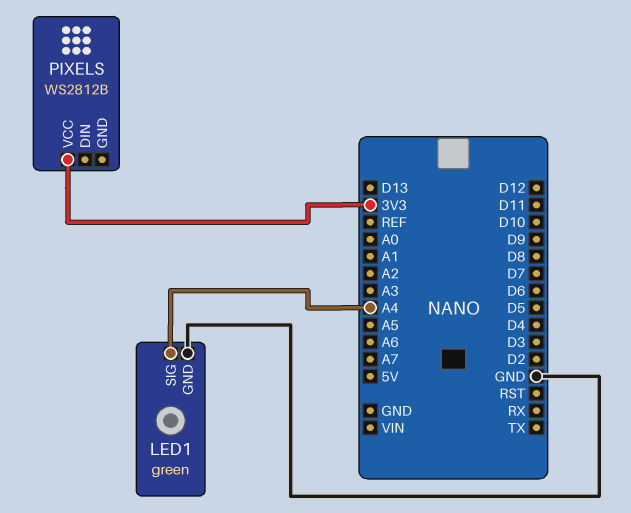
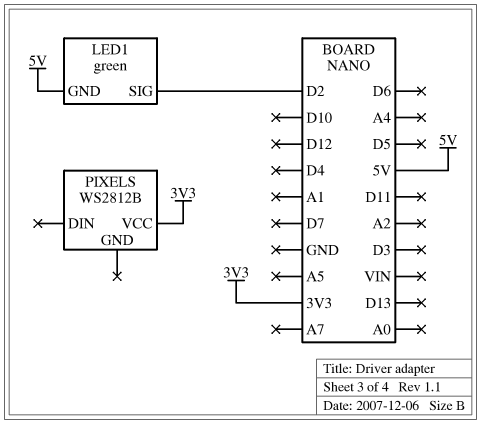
LED1 pin GND: GND -> 5V
LED1 pin SIG: A4 -> D2

